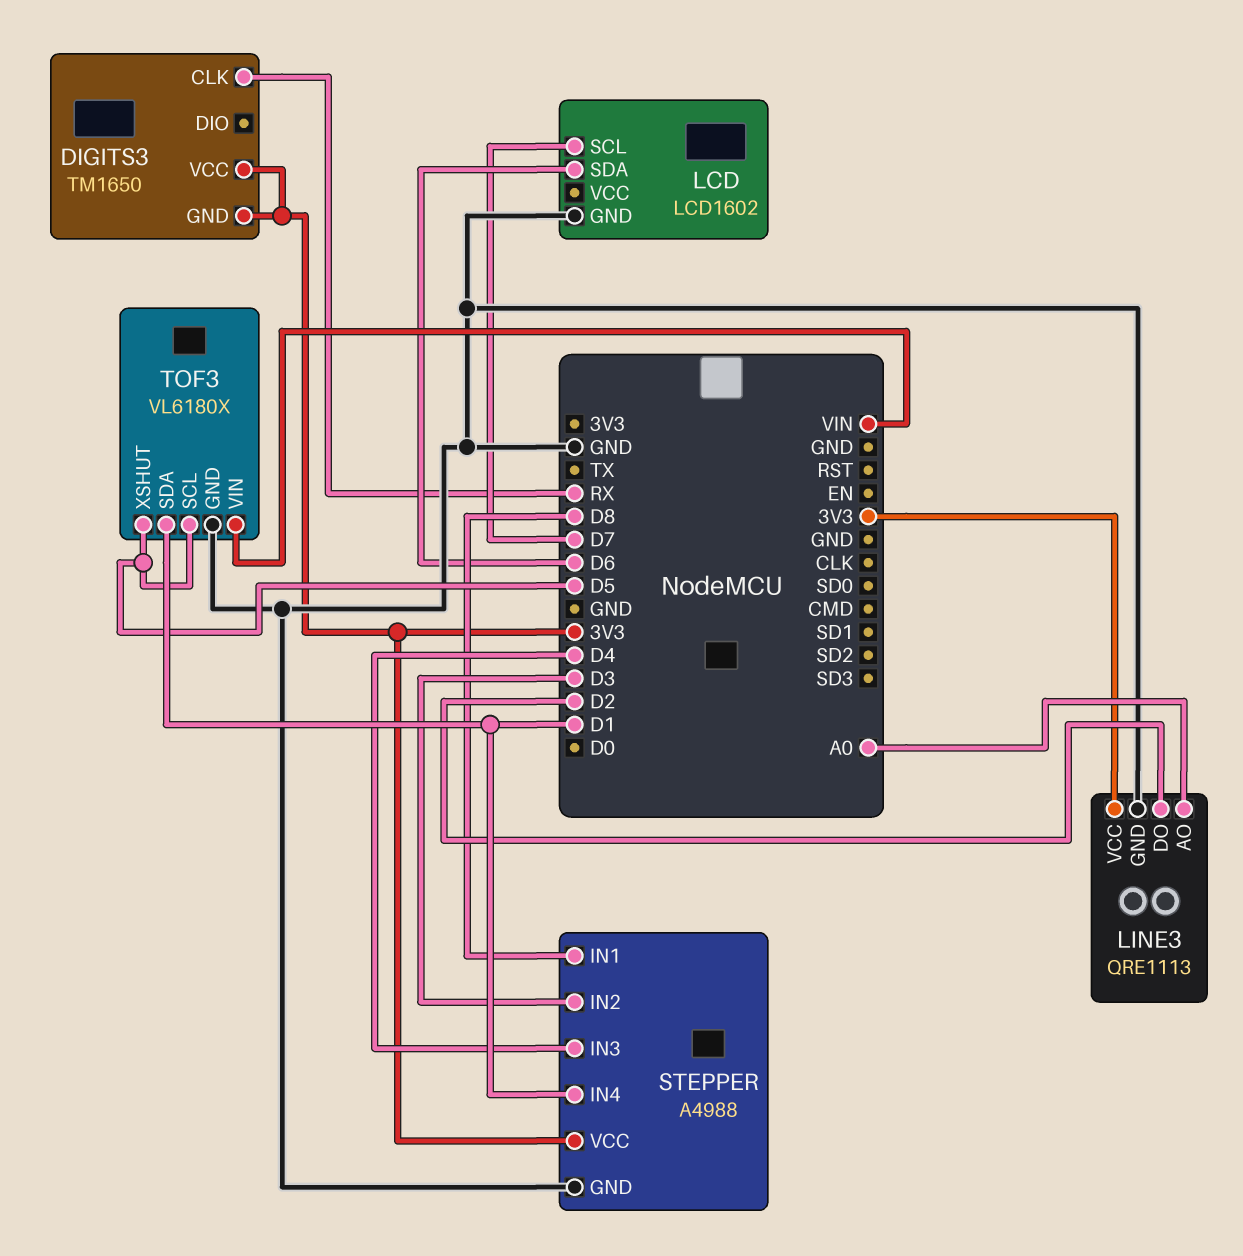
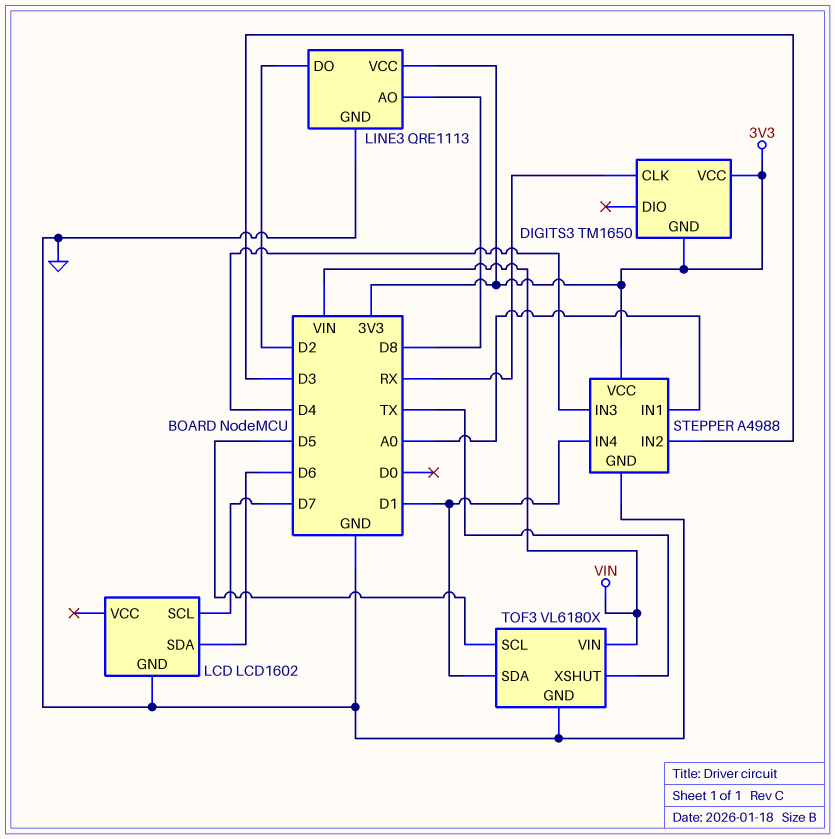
LINE3 pin AO: A0 -> D8
STEPPER pin IN1: D8 -> A0
TOF3 pin XSHUT: D5 -> TX

